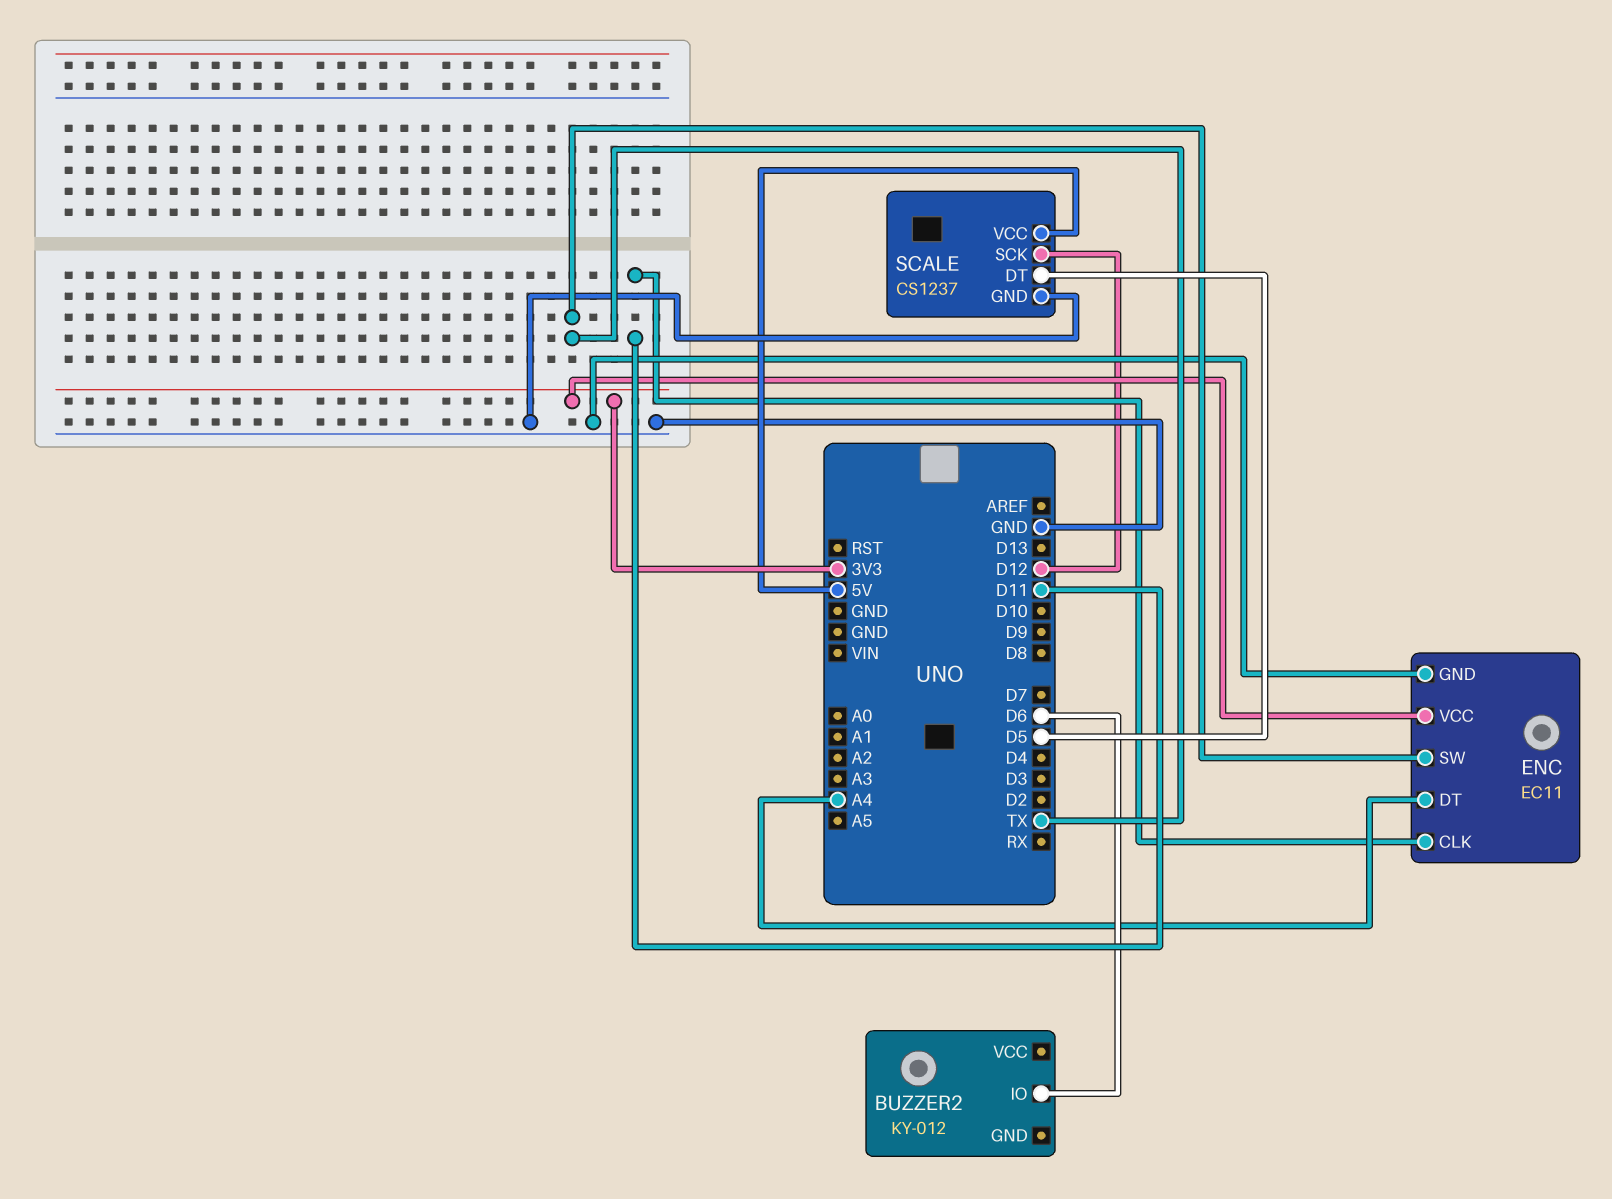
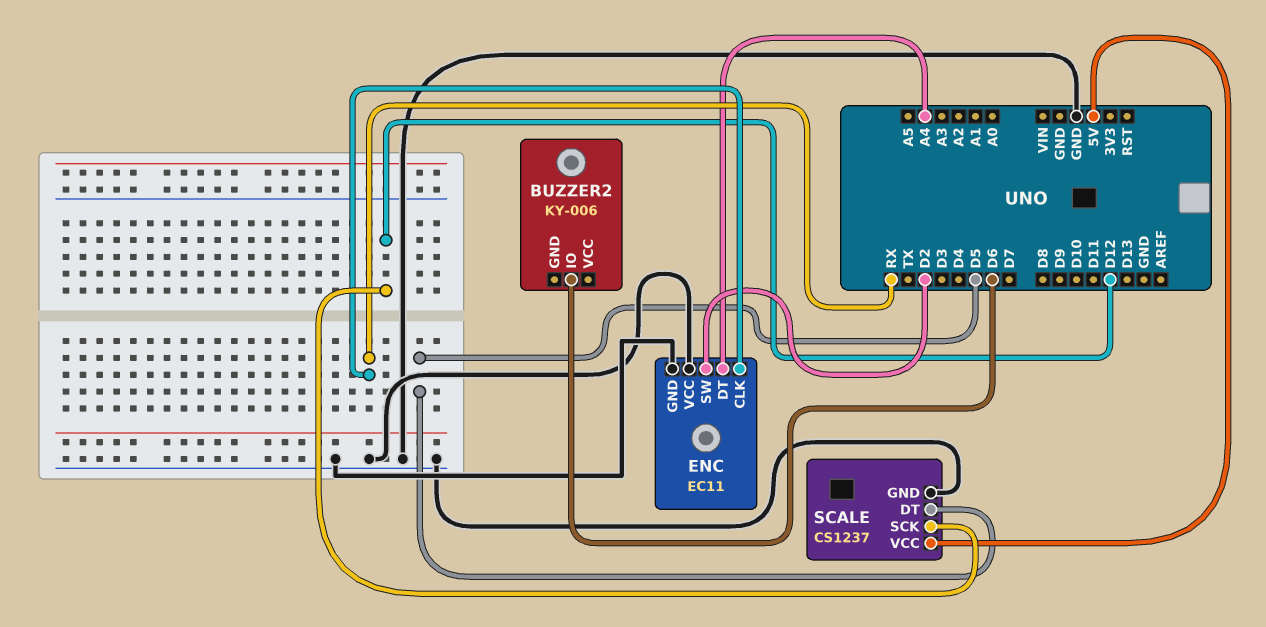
BUZZER2: KY-012 -> KY-006
ENC pin CLK: D11 -> RX
ENC pin SW: TX -> D2
ENC pin VCC: 3V3 -> GND

